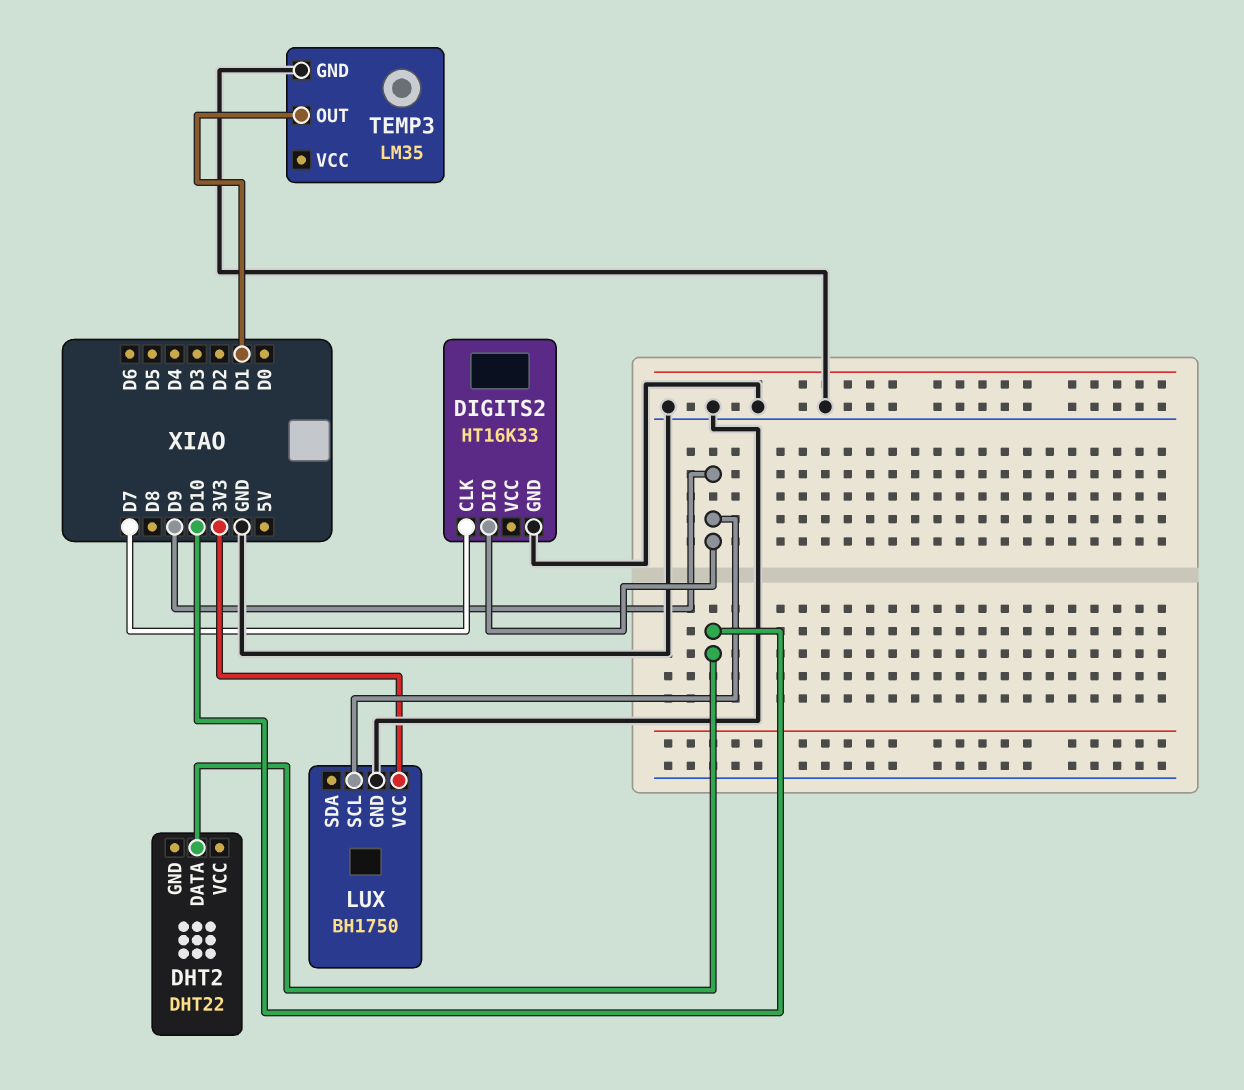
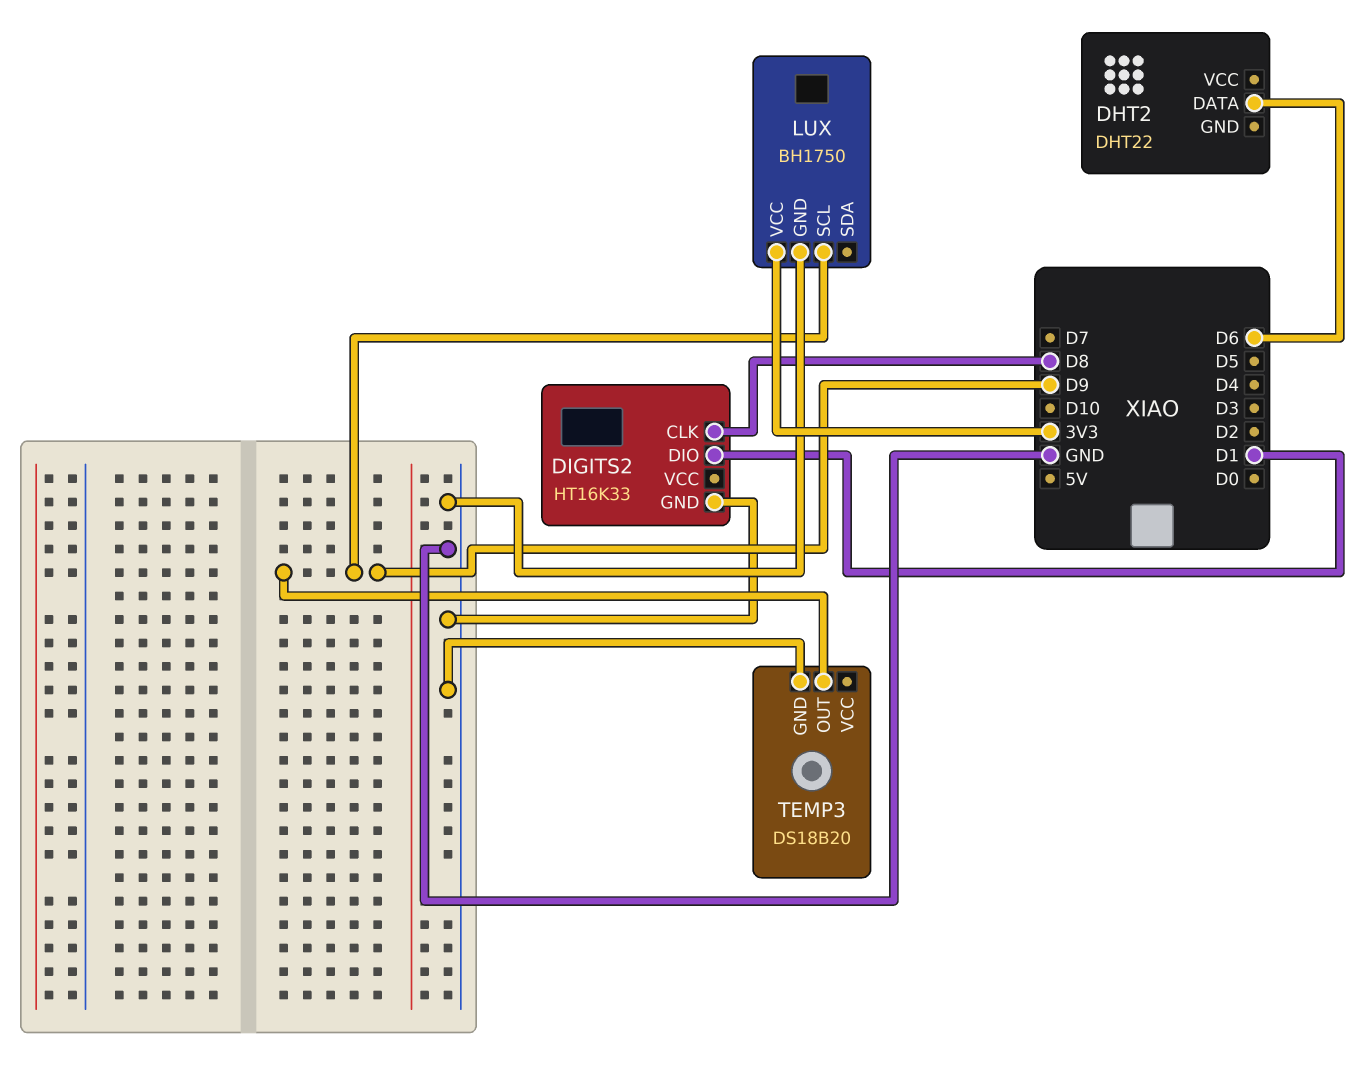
DHT2 pin DATA: D10 -> D6
DIGITS2 pin CLK: D7 -> D8
DIGITS2 pin DIO: D9 -> D1
TEMP3: LM35 -> DS18B20
TEMP3 pin OUT: D1 -> D9

